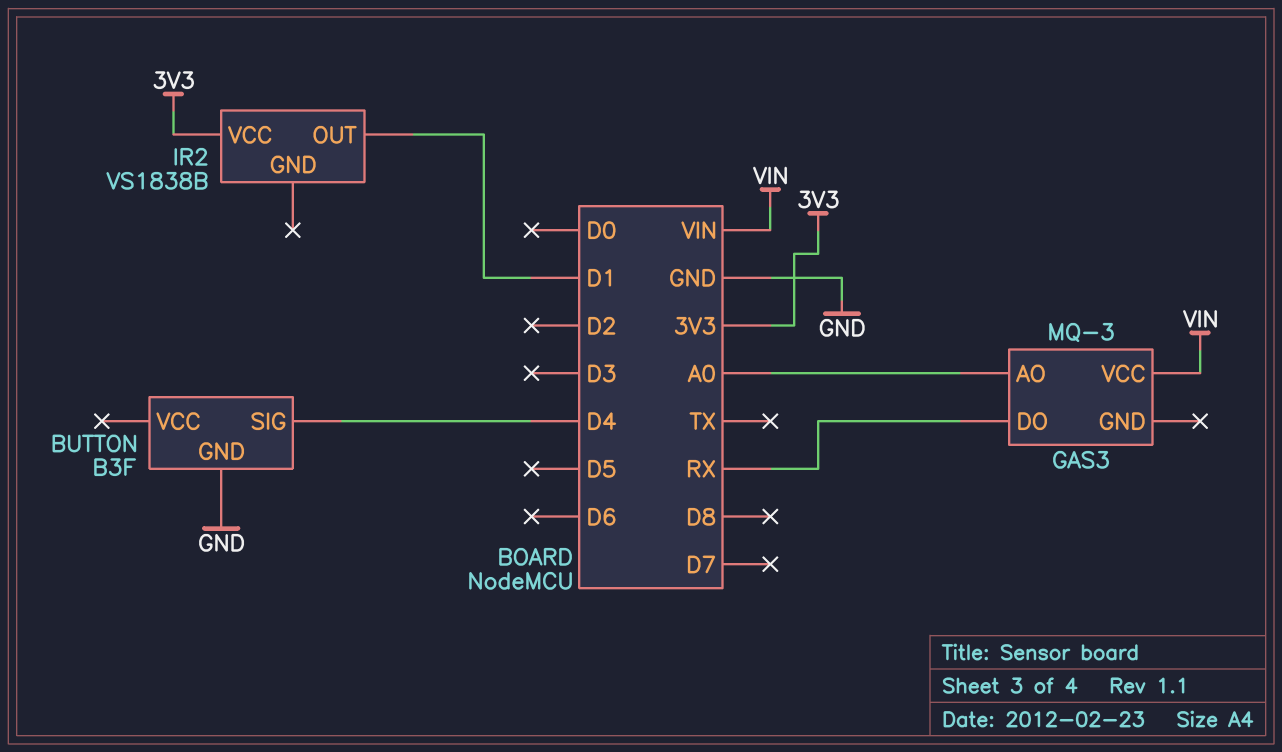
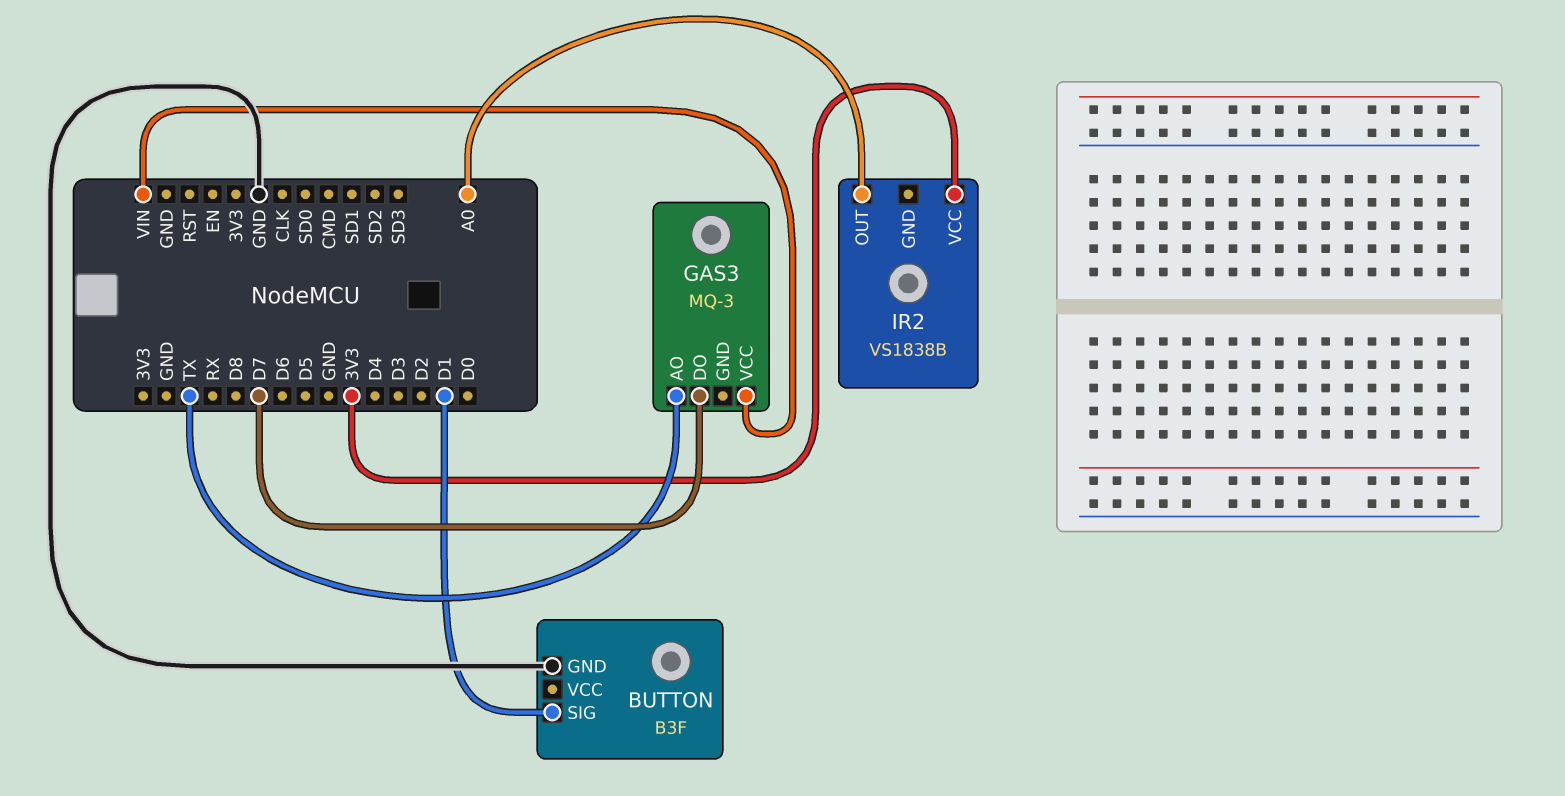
BUTTON pin SIG: D4 -> D1
GAS3 pin AO: A0 -> TX
GAS3 pin DO: RX -> D7
IR2 pin OUT: D1 -> A0

